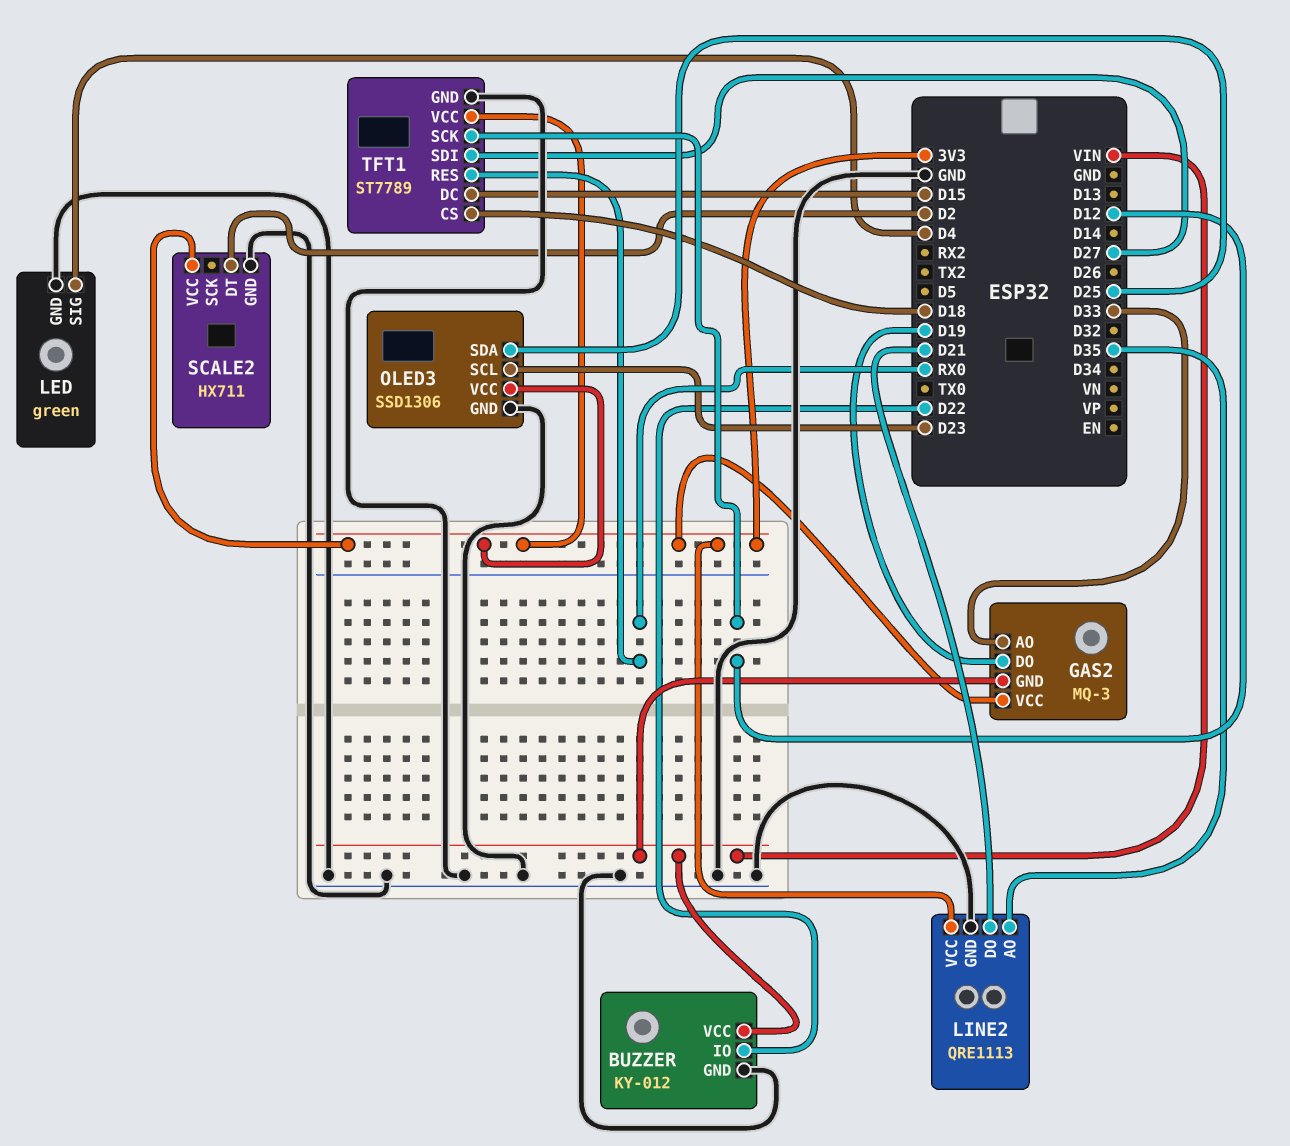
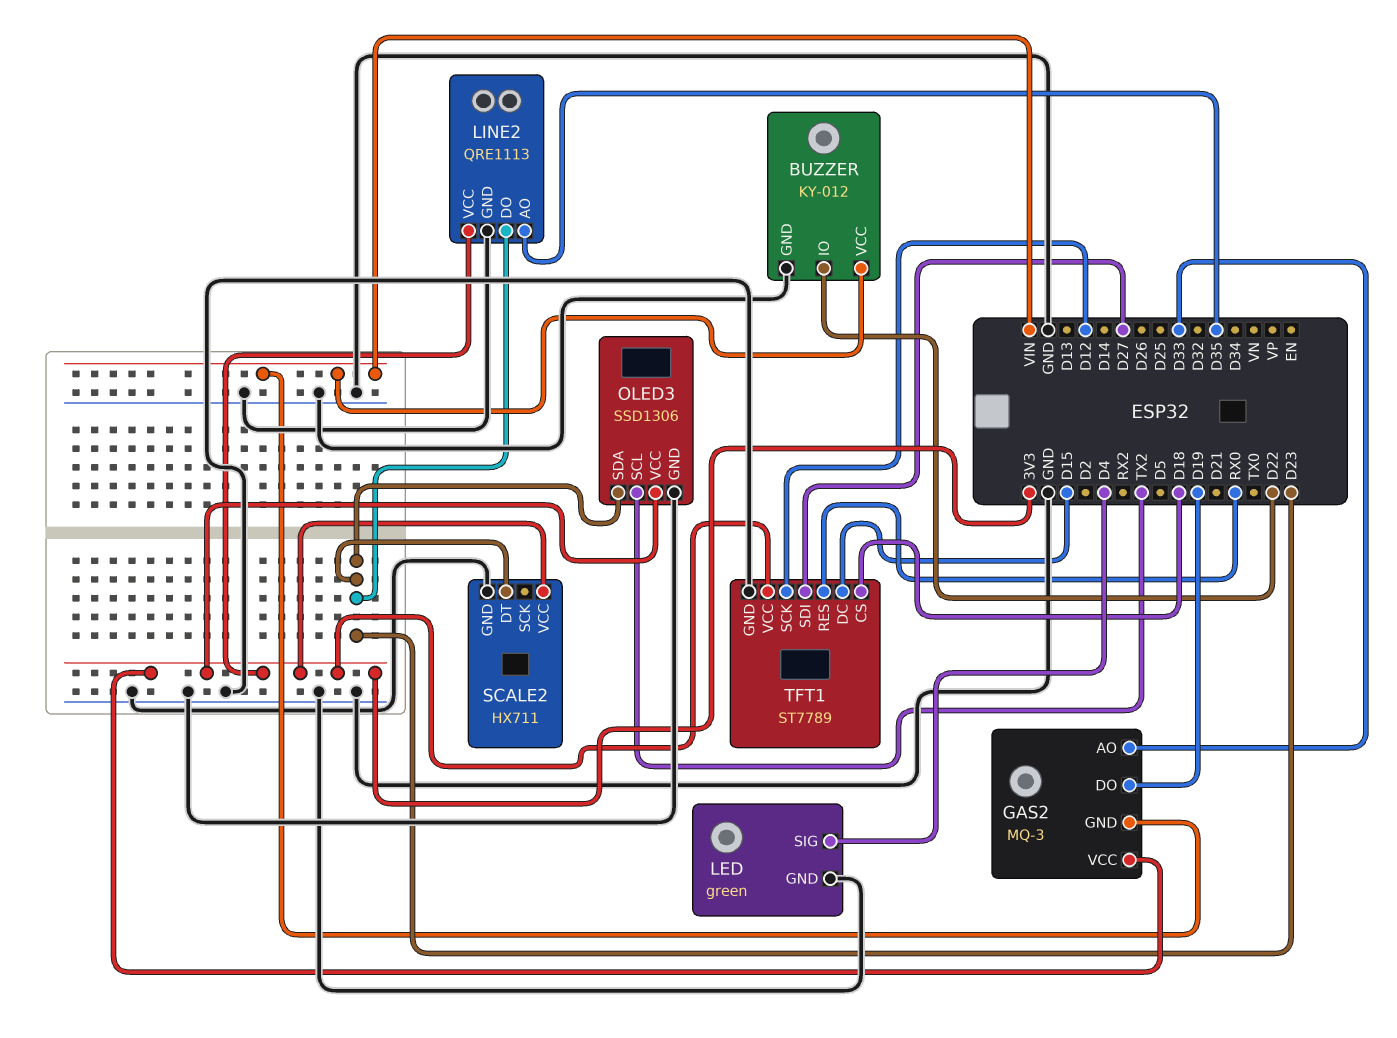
LINE2 pin DO: D21 -> D23
OLED3 pin SCL: D23 -> TX2
OLED3 pin SDA: D25 -> D23
SCALE2 pin DT: D2 -> D23

